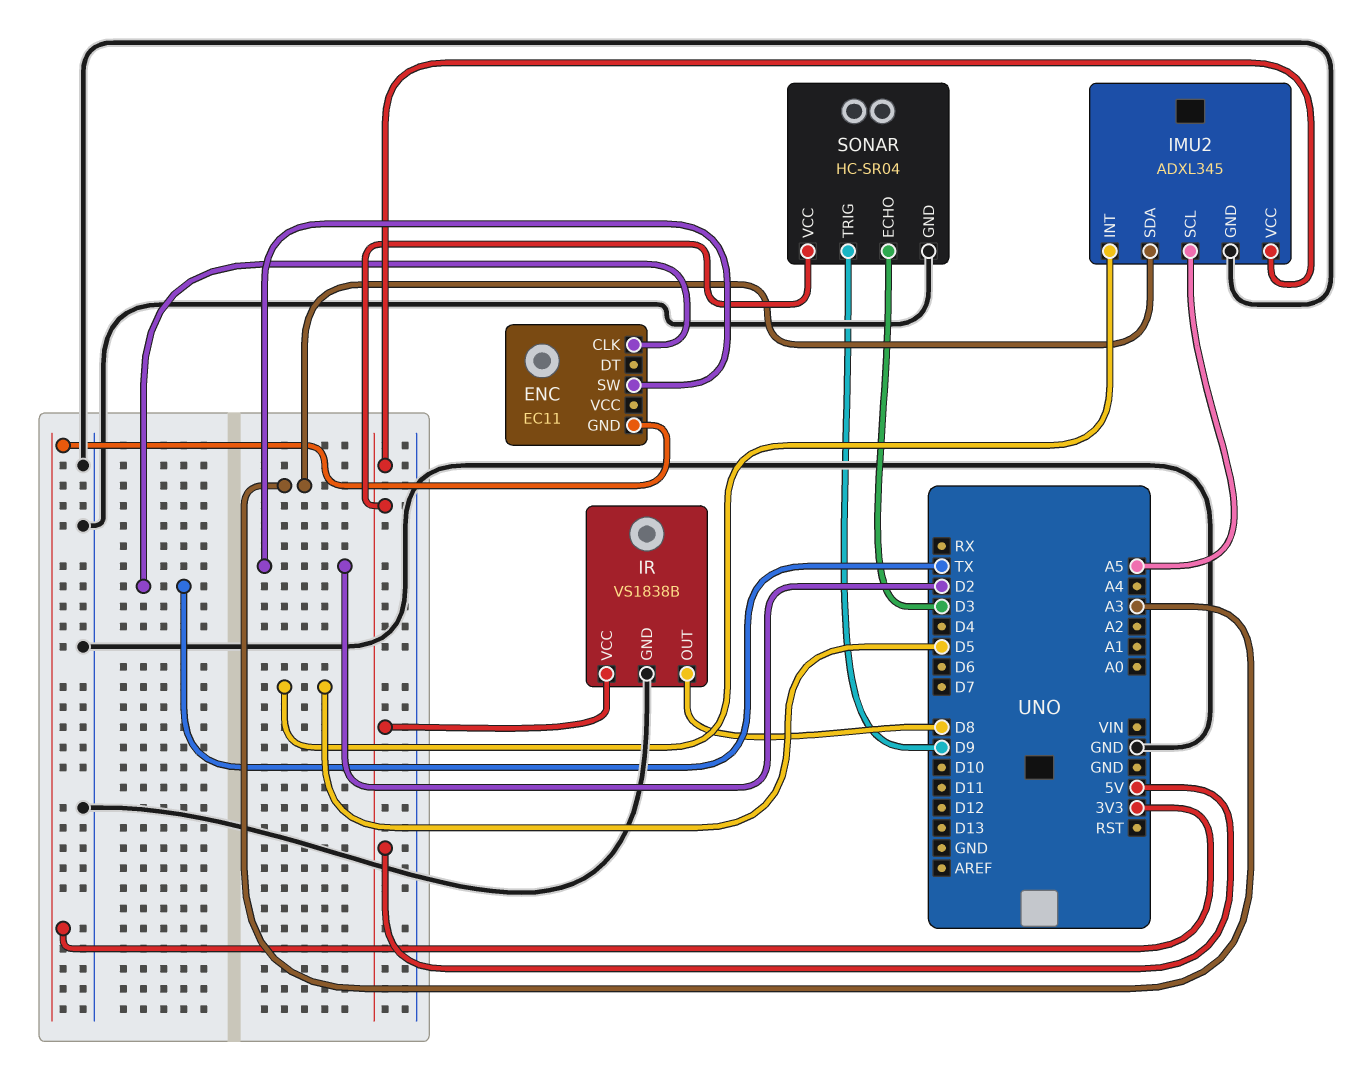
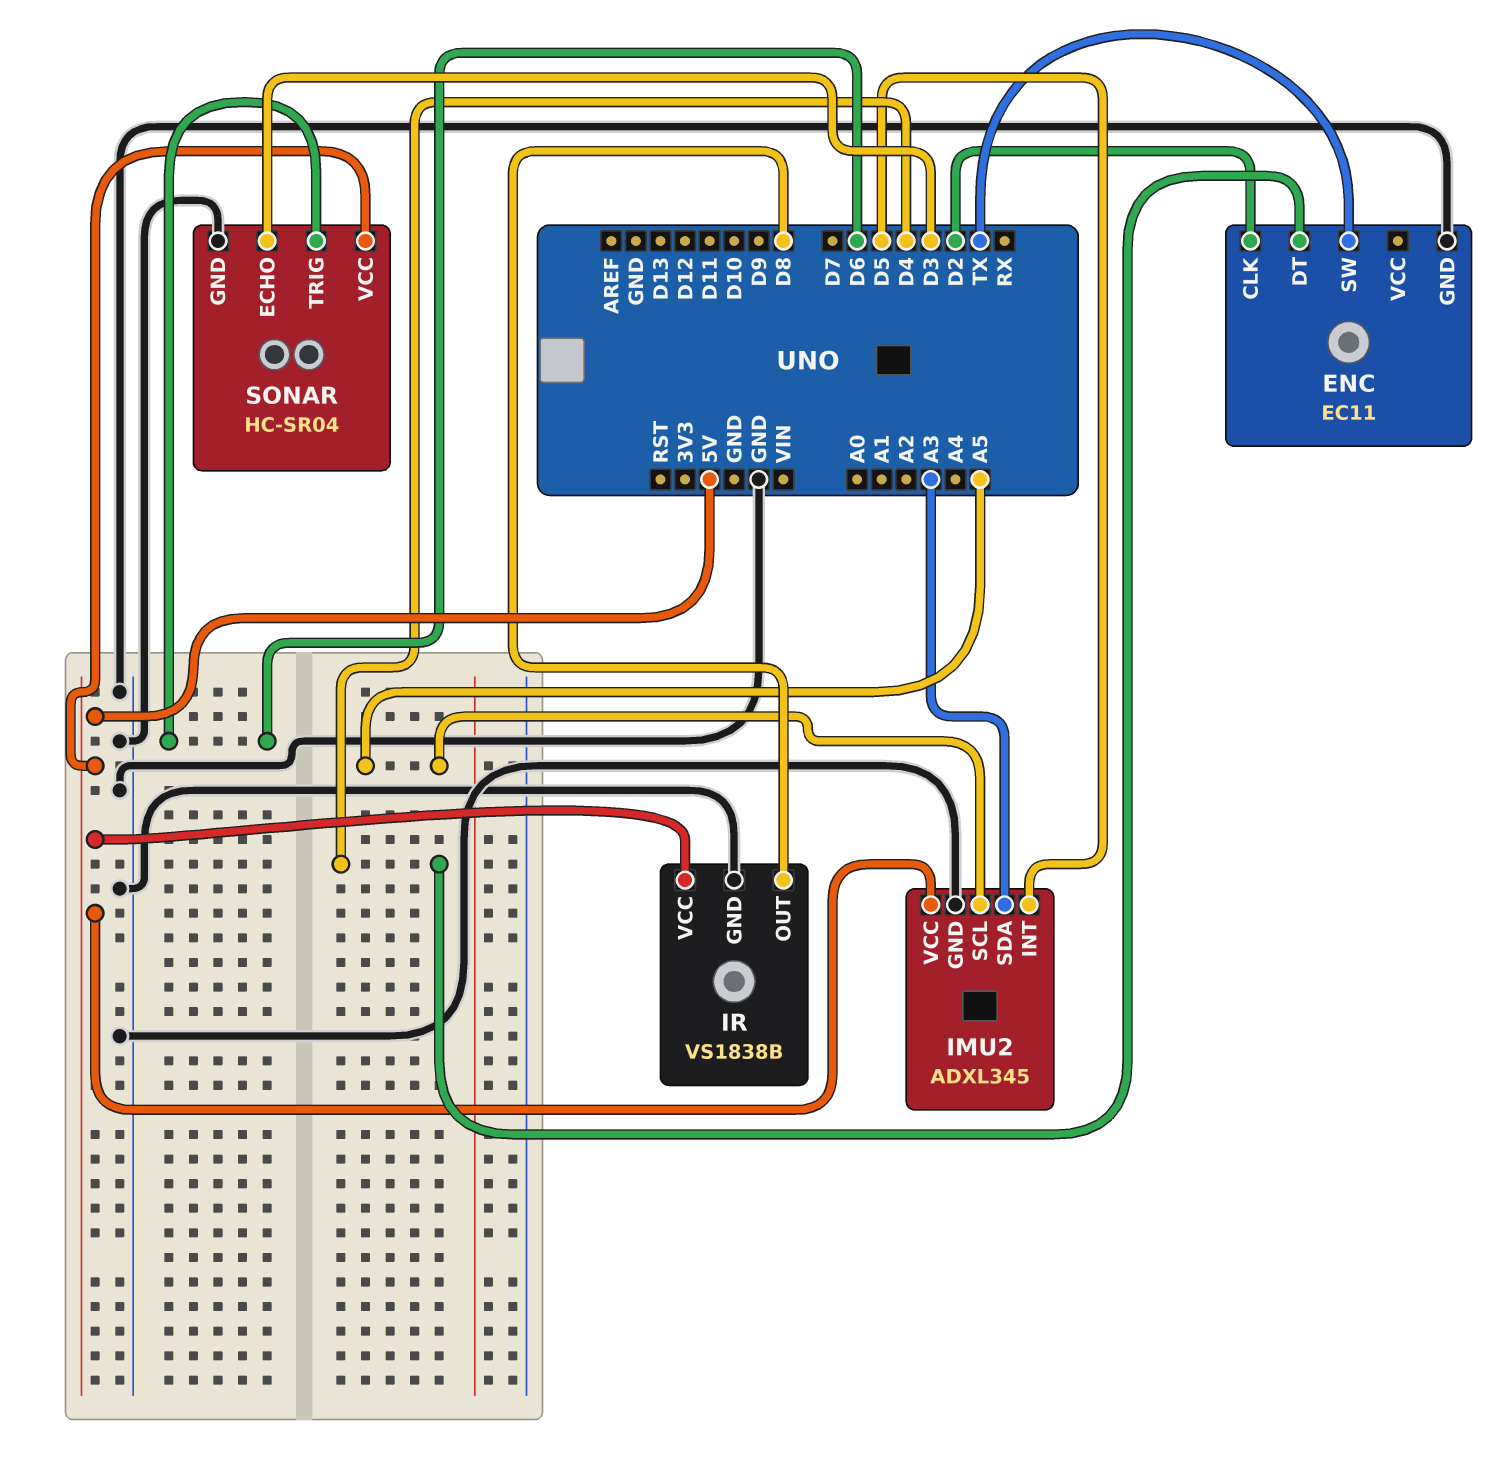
ENC pin CLK: TX -> D2
ENC pin DT: none -> D4
ENC pin GND: 3V3 -> GND
ENC pin SW: D2 -> TX
SONAR pin TRIG: D9 -> D6

